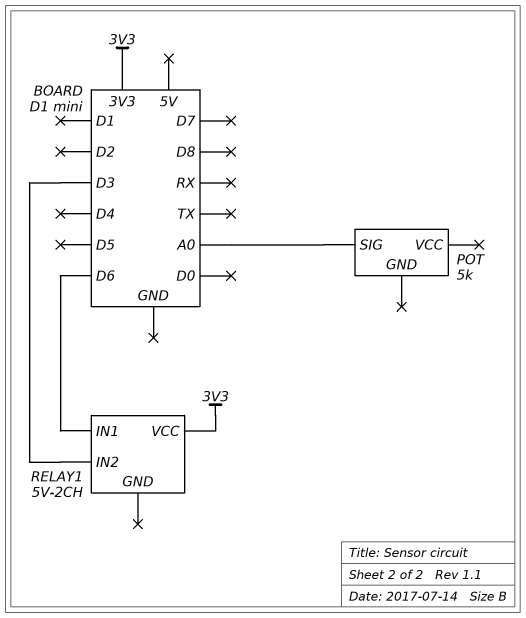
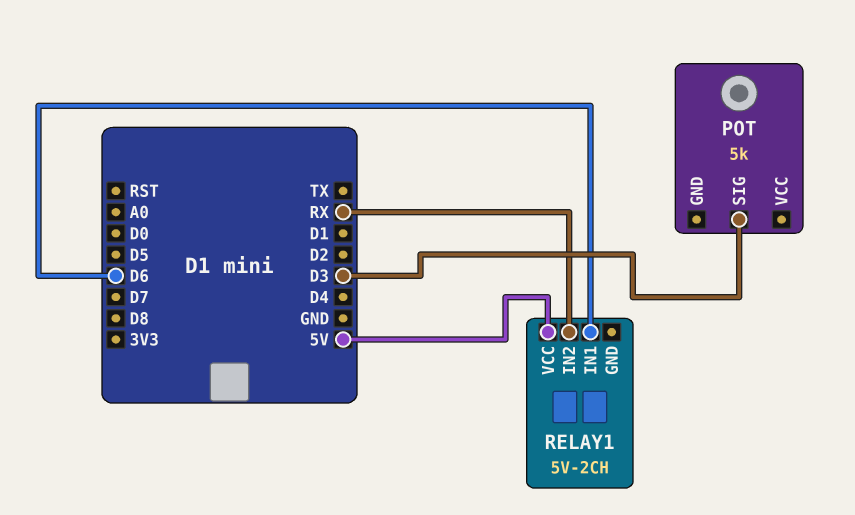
POT pin SIG: A0 -> D3
RELAY1 pin IN2: D3 -> RX
RELAY1 pin VCC: 3V3 -> 5V

